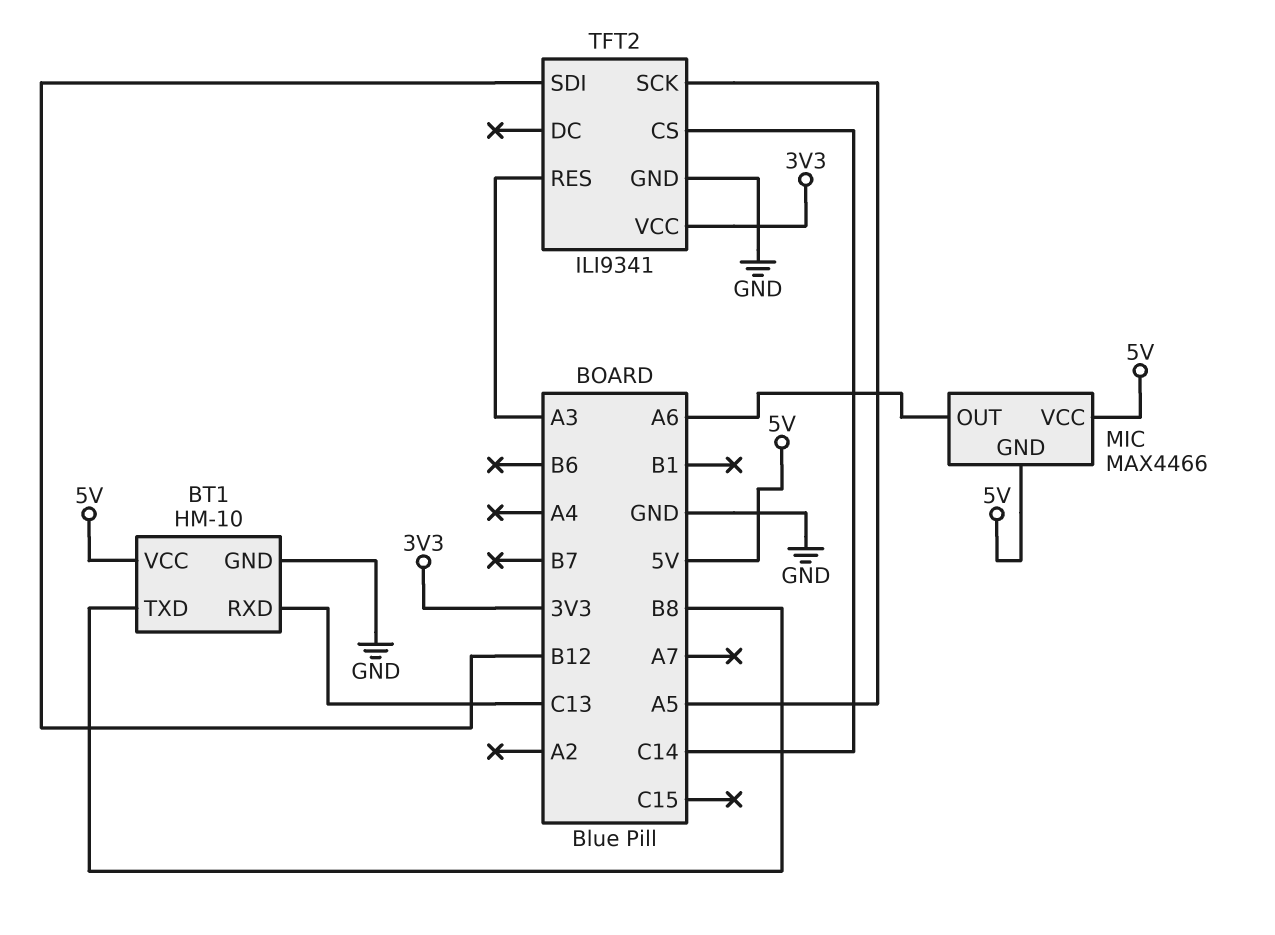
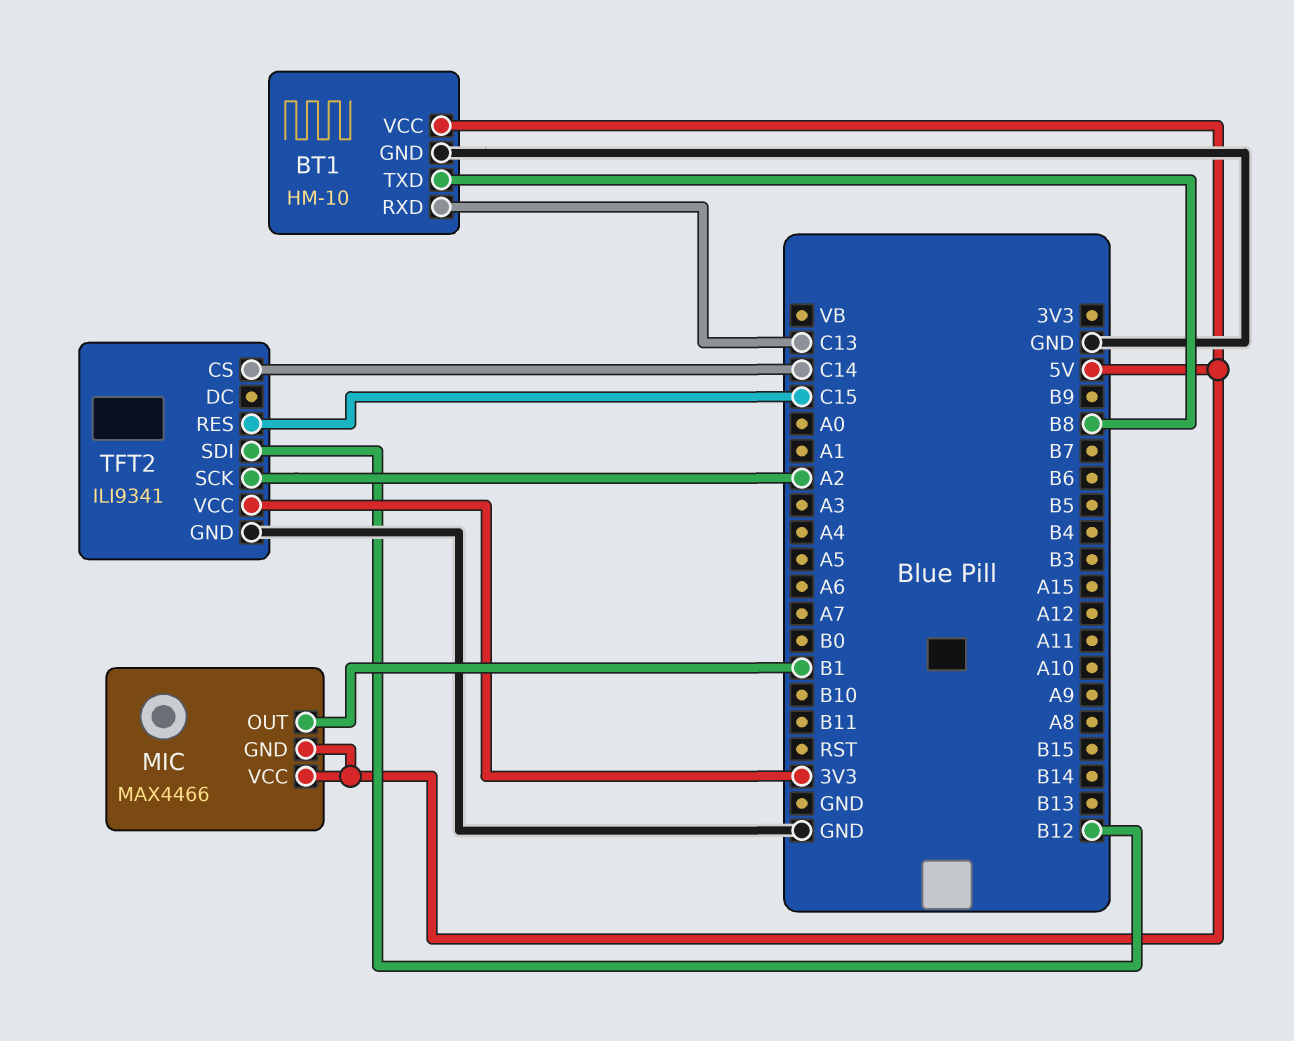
MIC pin OUT: A6 -> B1
TFT2 pin RES: A3 -> C15
TFT2 pin SCK: A5 -> A2

